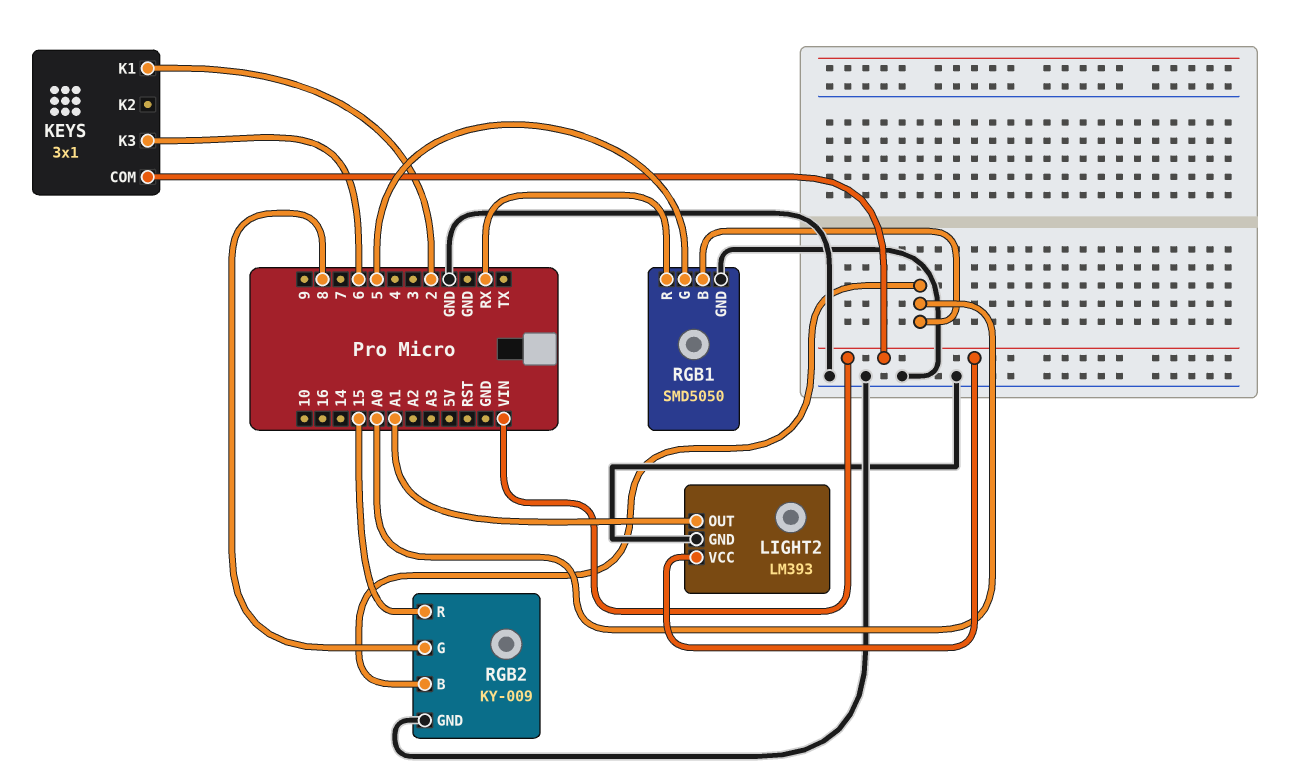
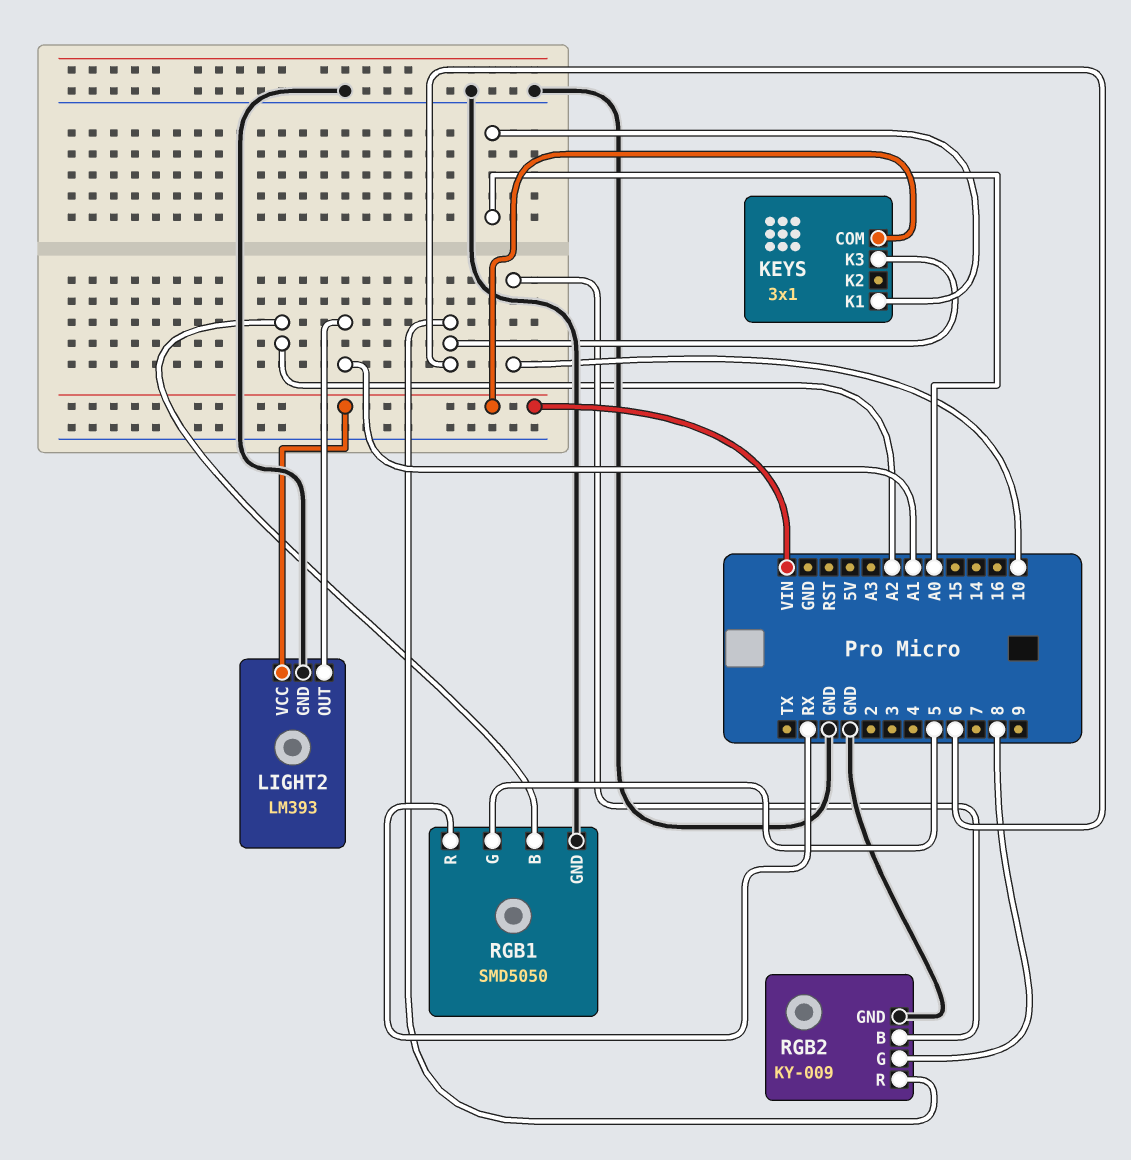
KEYS pin K1: 2 -> A0
RGB1 pin B: A0 -> A2
RGB2 pin B: A0 -> 10
RGB2 pin R: 15 -> 6

